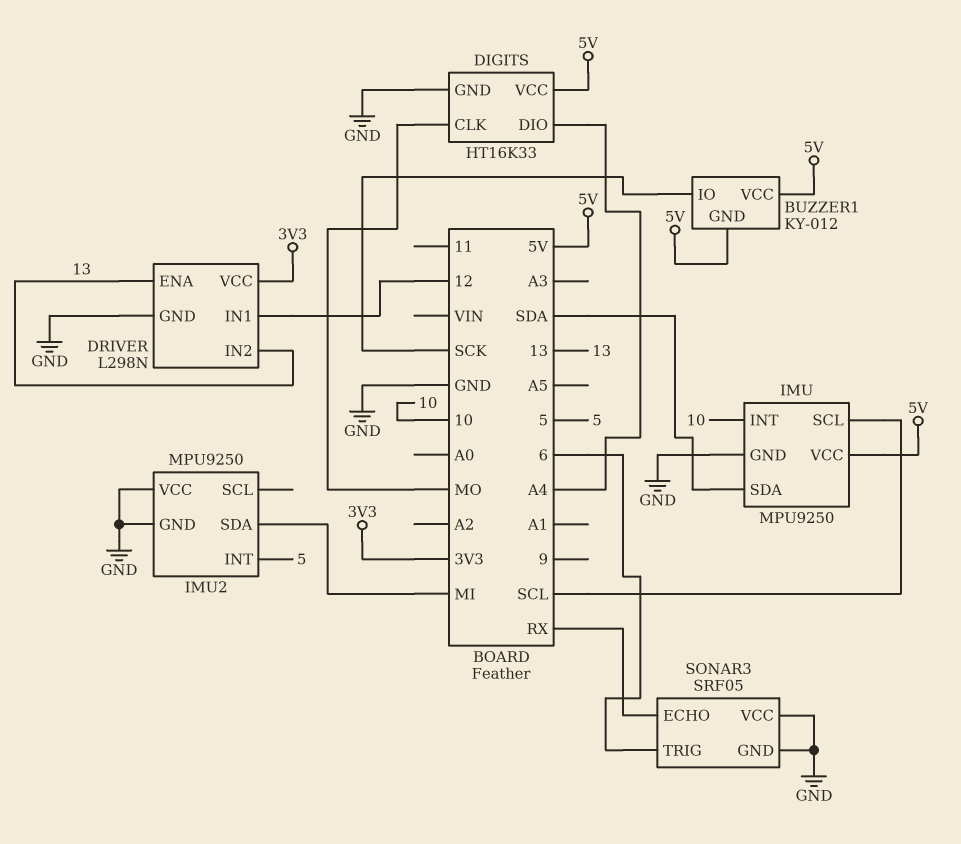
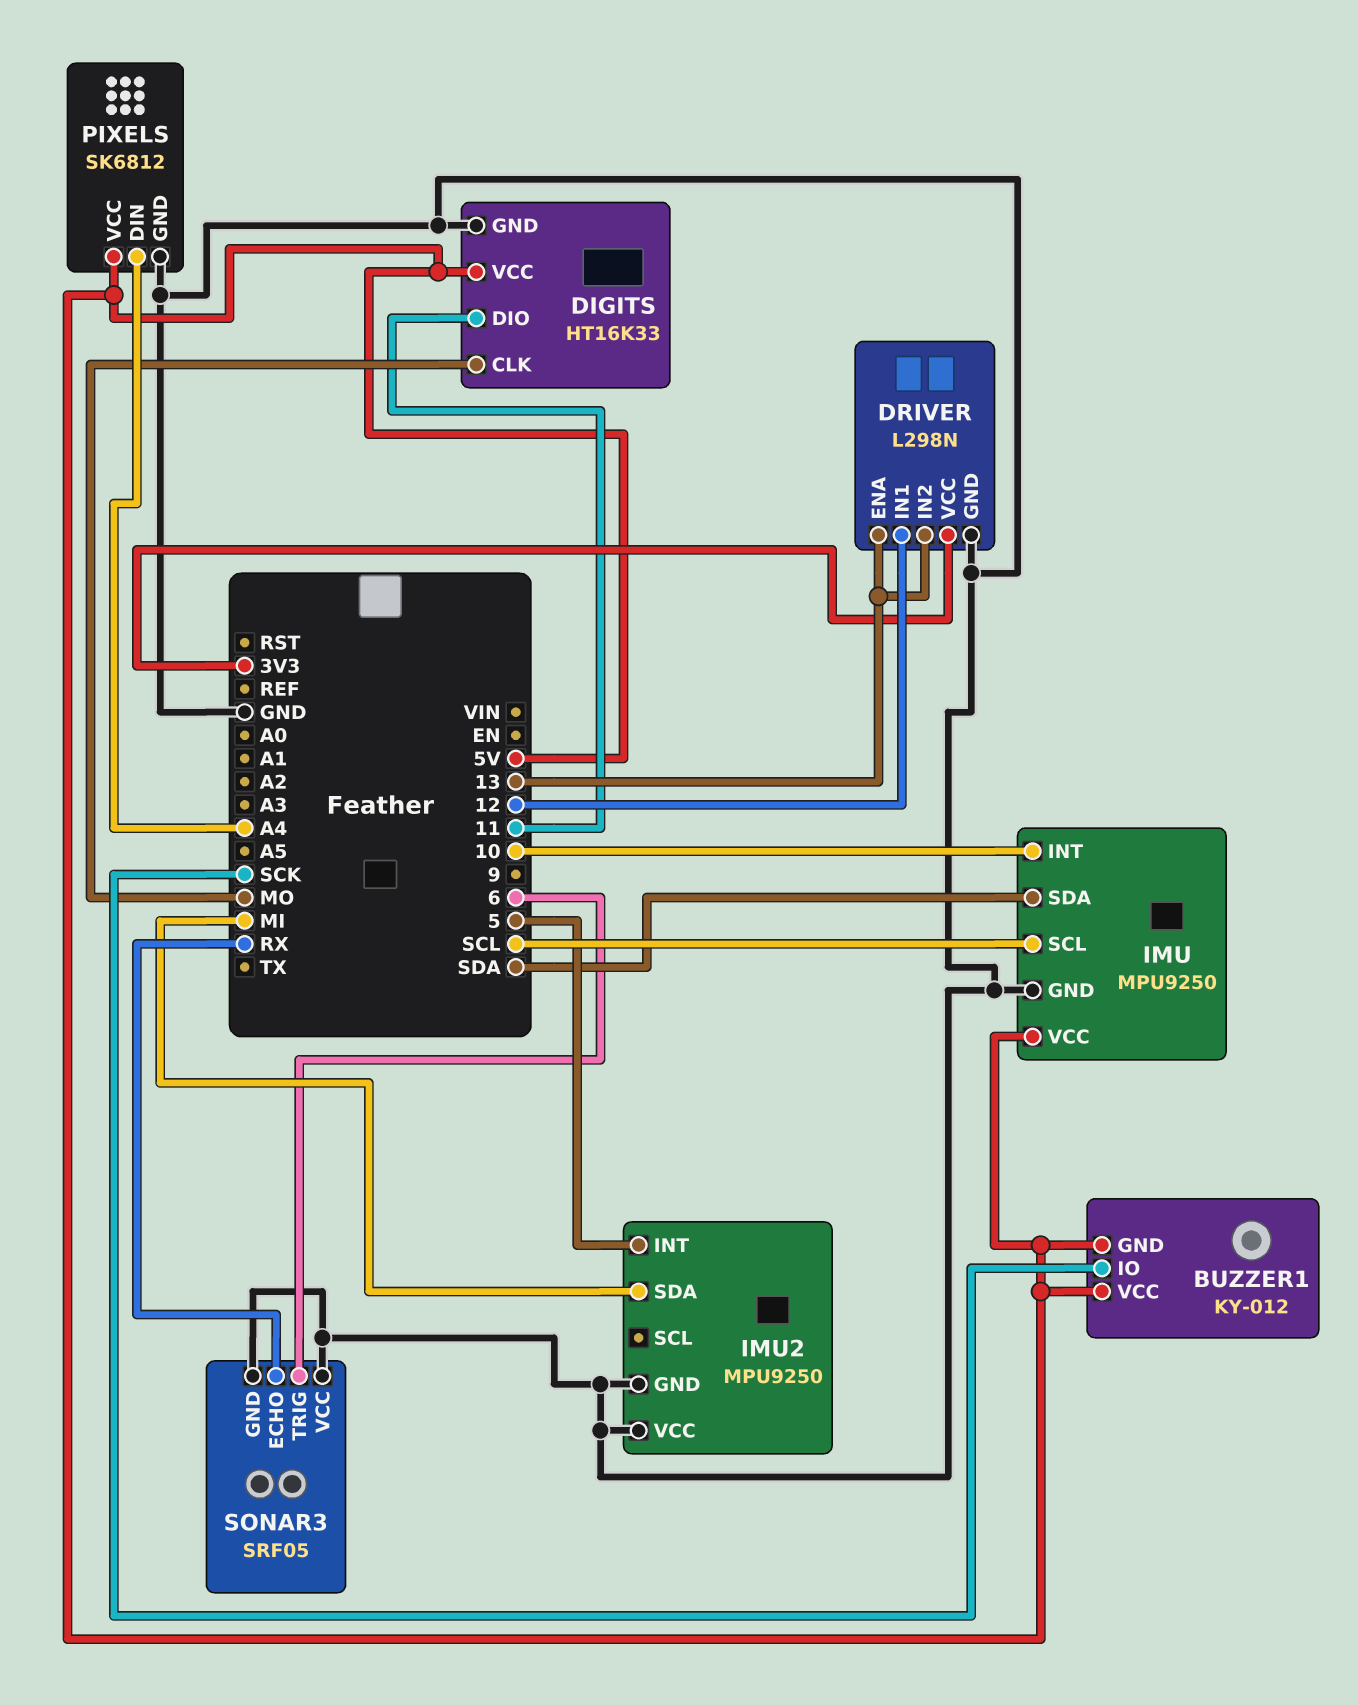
DIGITS pin DIO: A4 -> 11
PIXELS: none -> SK6812
PIXELS pin DIN: none -> A4
PIXELS pin GND: none -> GND
PIXELS pin VCC: none -> 5V

